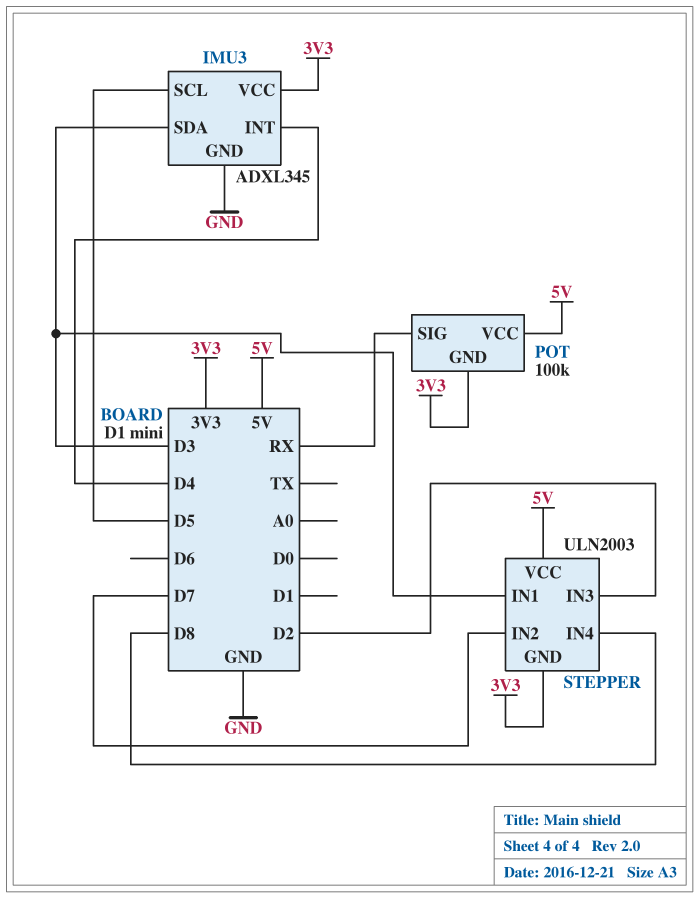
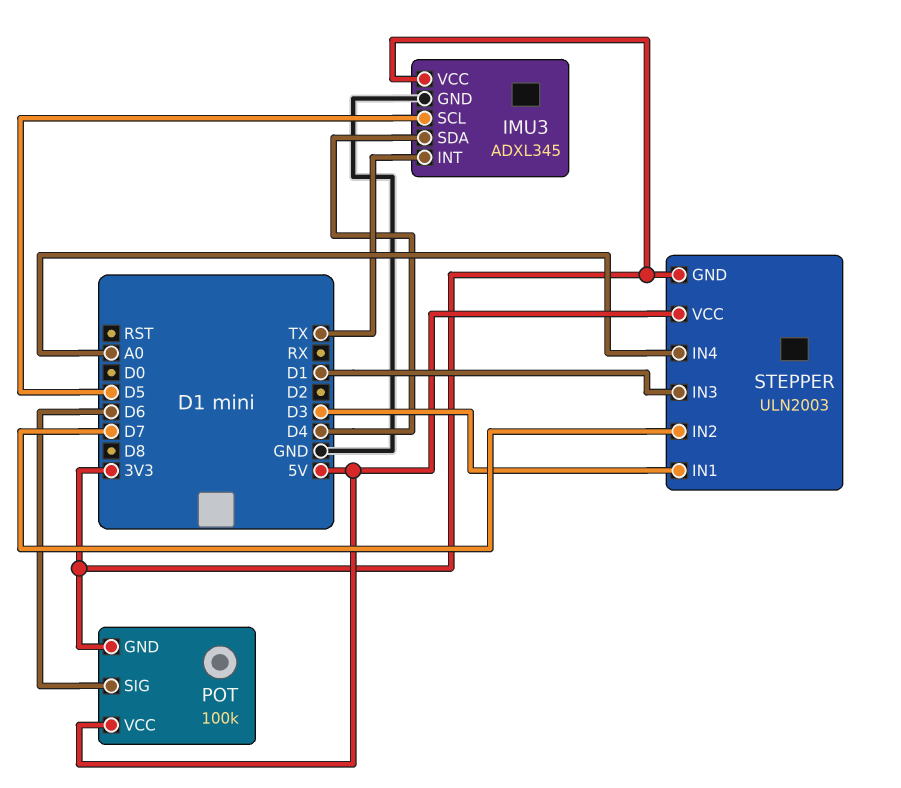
IMU3 pin INT: D4 -> TX
IMU3 pin SDA: D3 -> D4
POT pin SIG: RX -> D6
STEPPER pin IN3: D2 -> D1
STEPPER pin IN4: D8 -> A0

